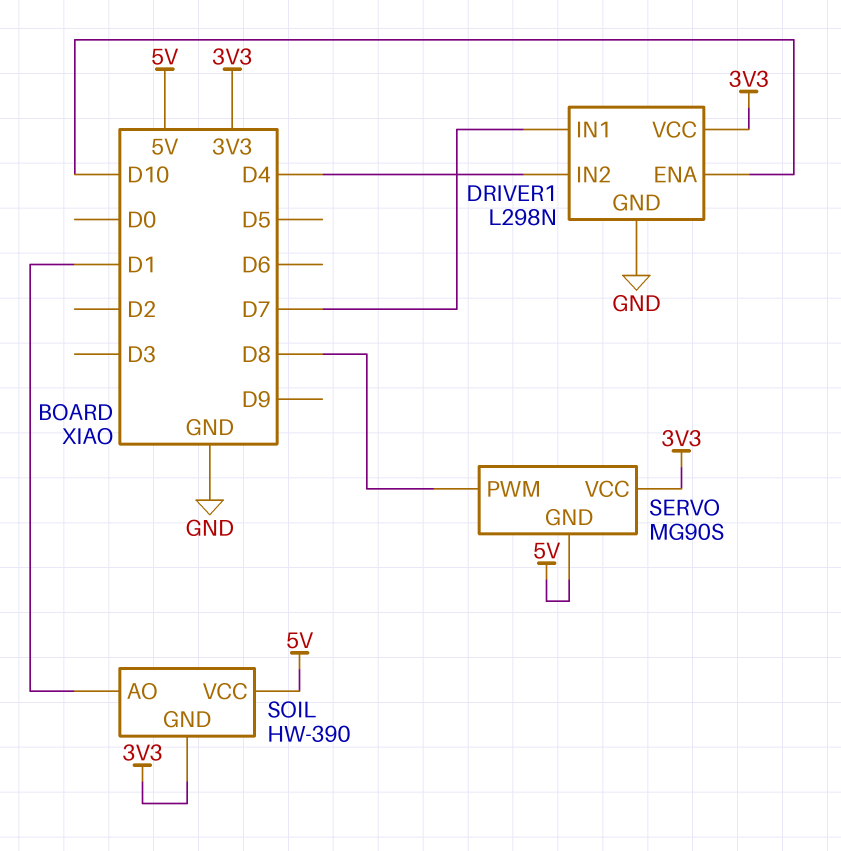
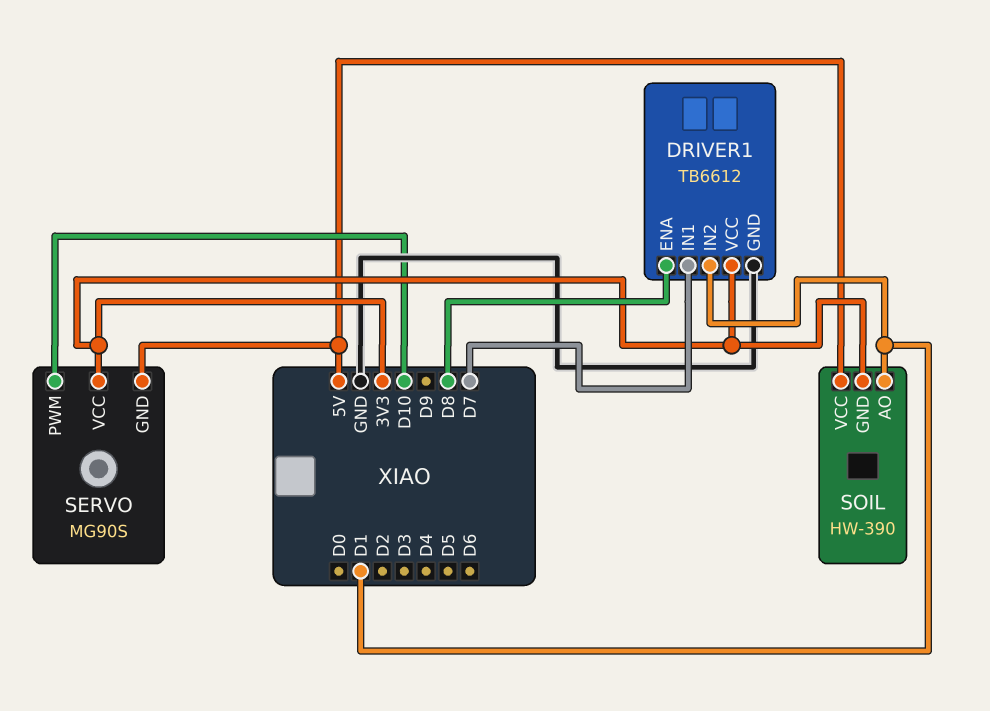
DRIVER1: L298N -> TB6612
DRIVER1 pin ENA: D10 -> D8
DRIVER1 pin IN2: D4 -> D1
SERVO pin PWM: D8 -> D10

